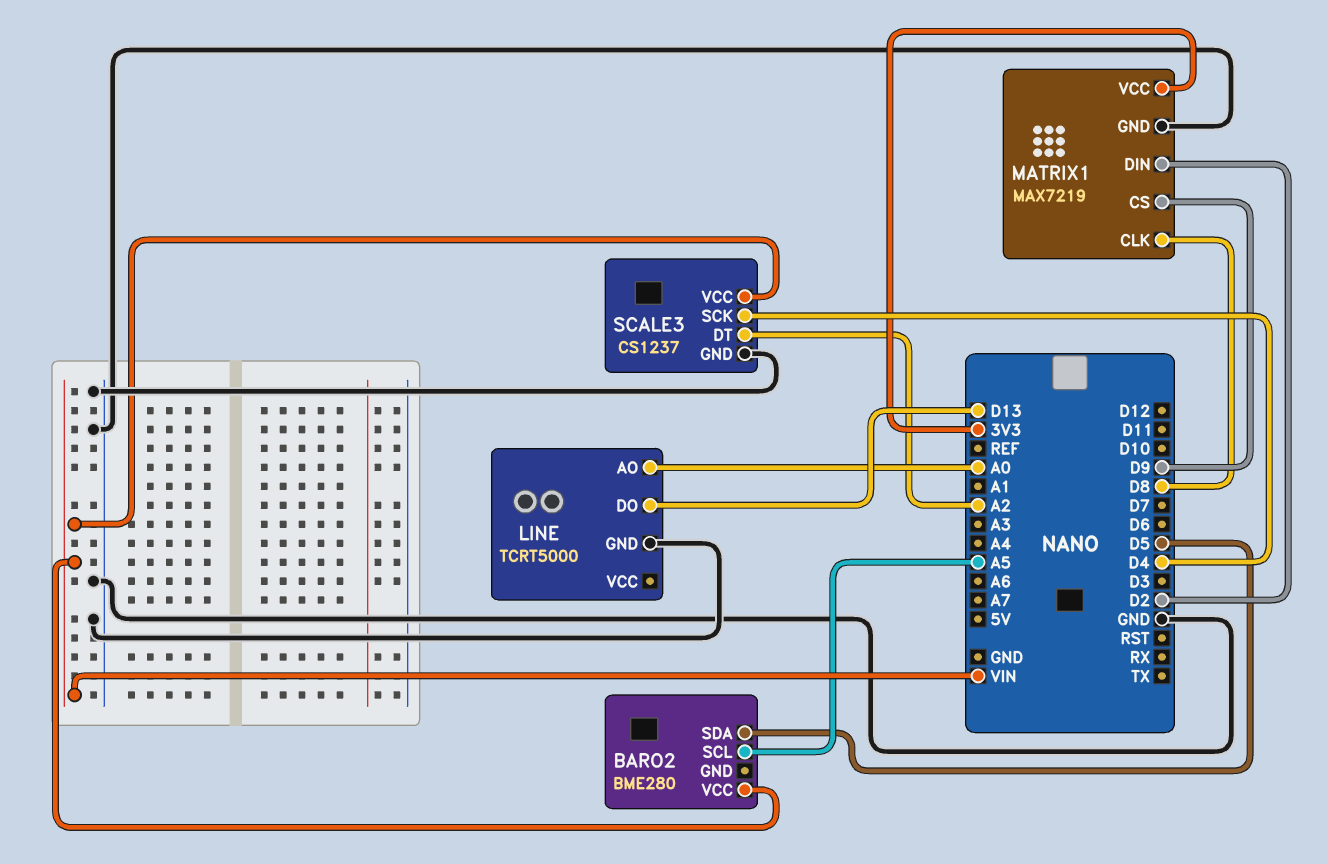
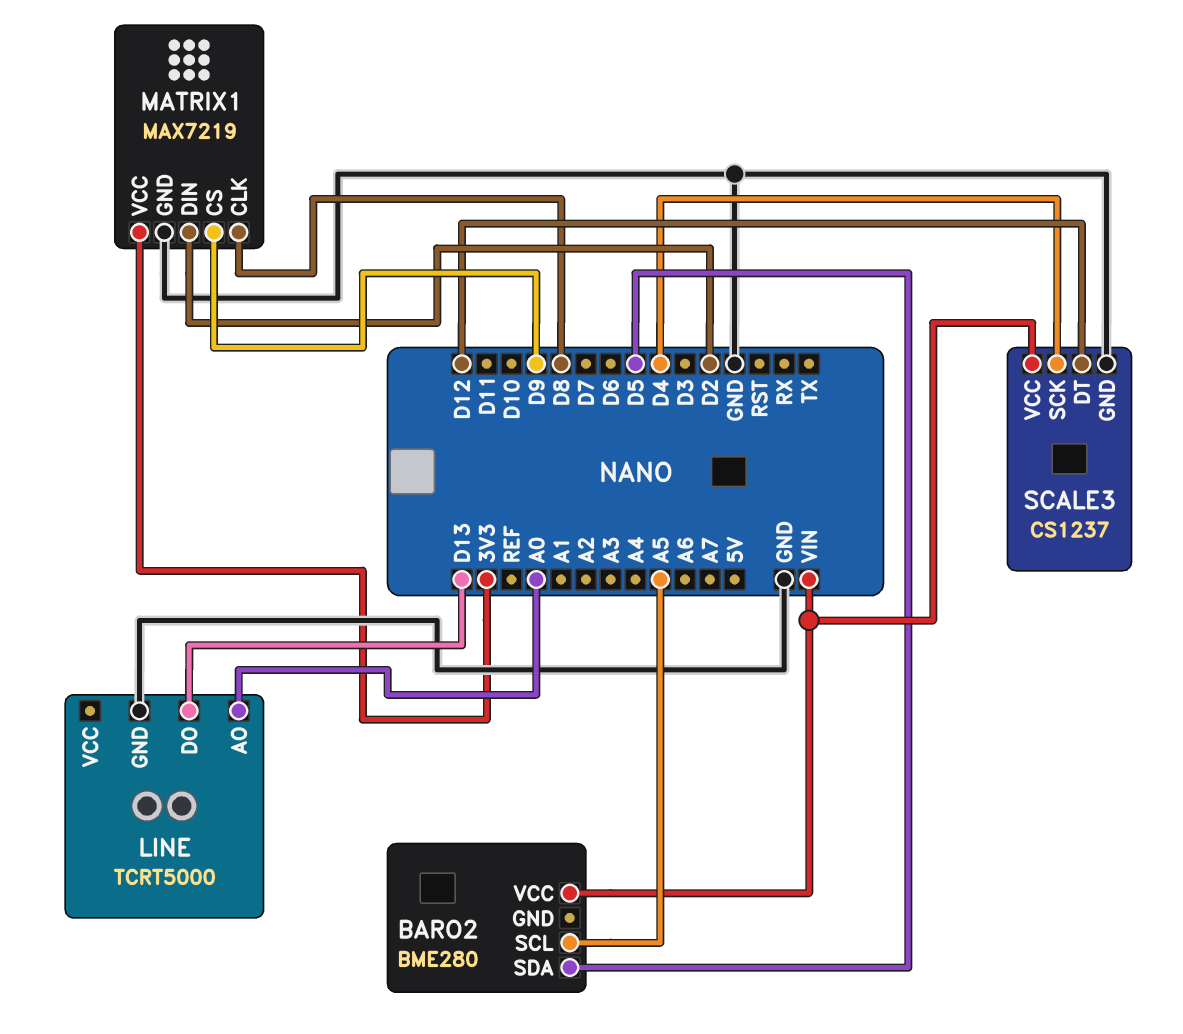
SCALE3 pin DT: A2 -> D12

